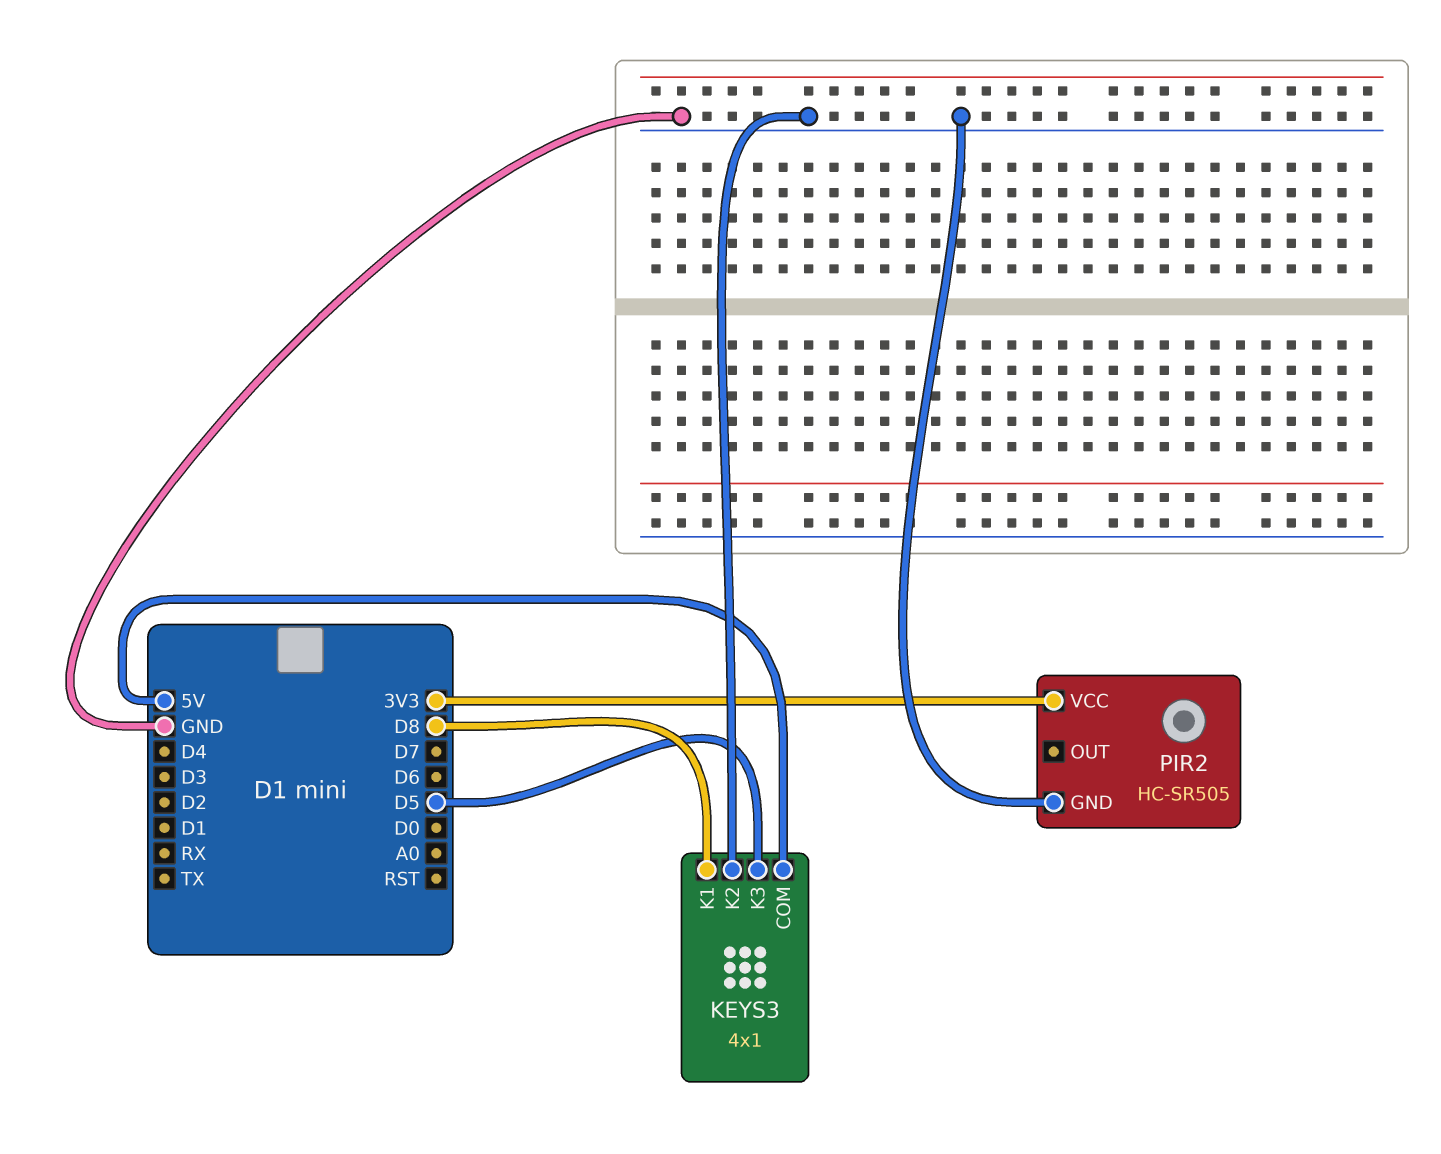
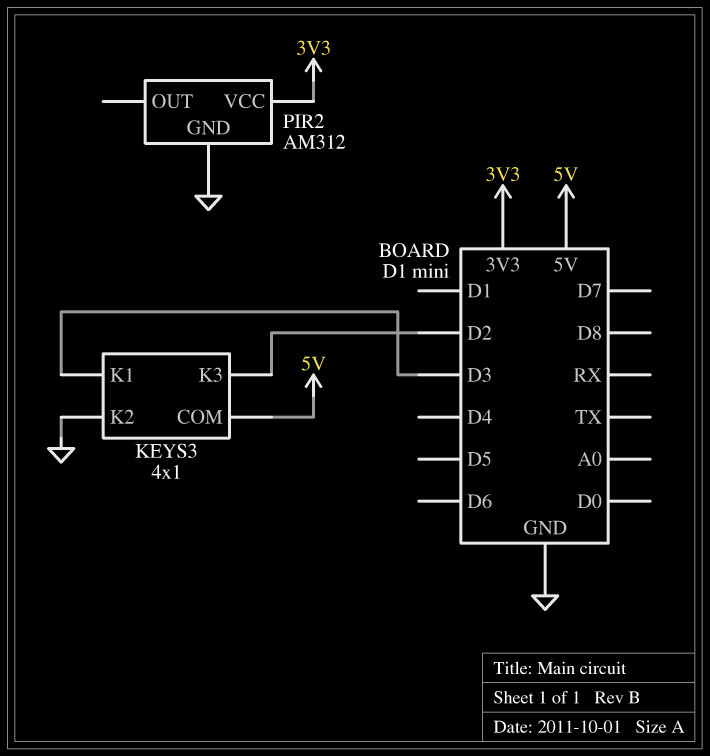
KEYS3 pin K1: D8 -> D3
KEYS3 pin K3: D5 -> D2
PIR2: HC-SR505 -> AM312

